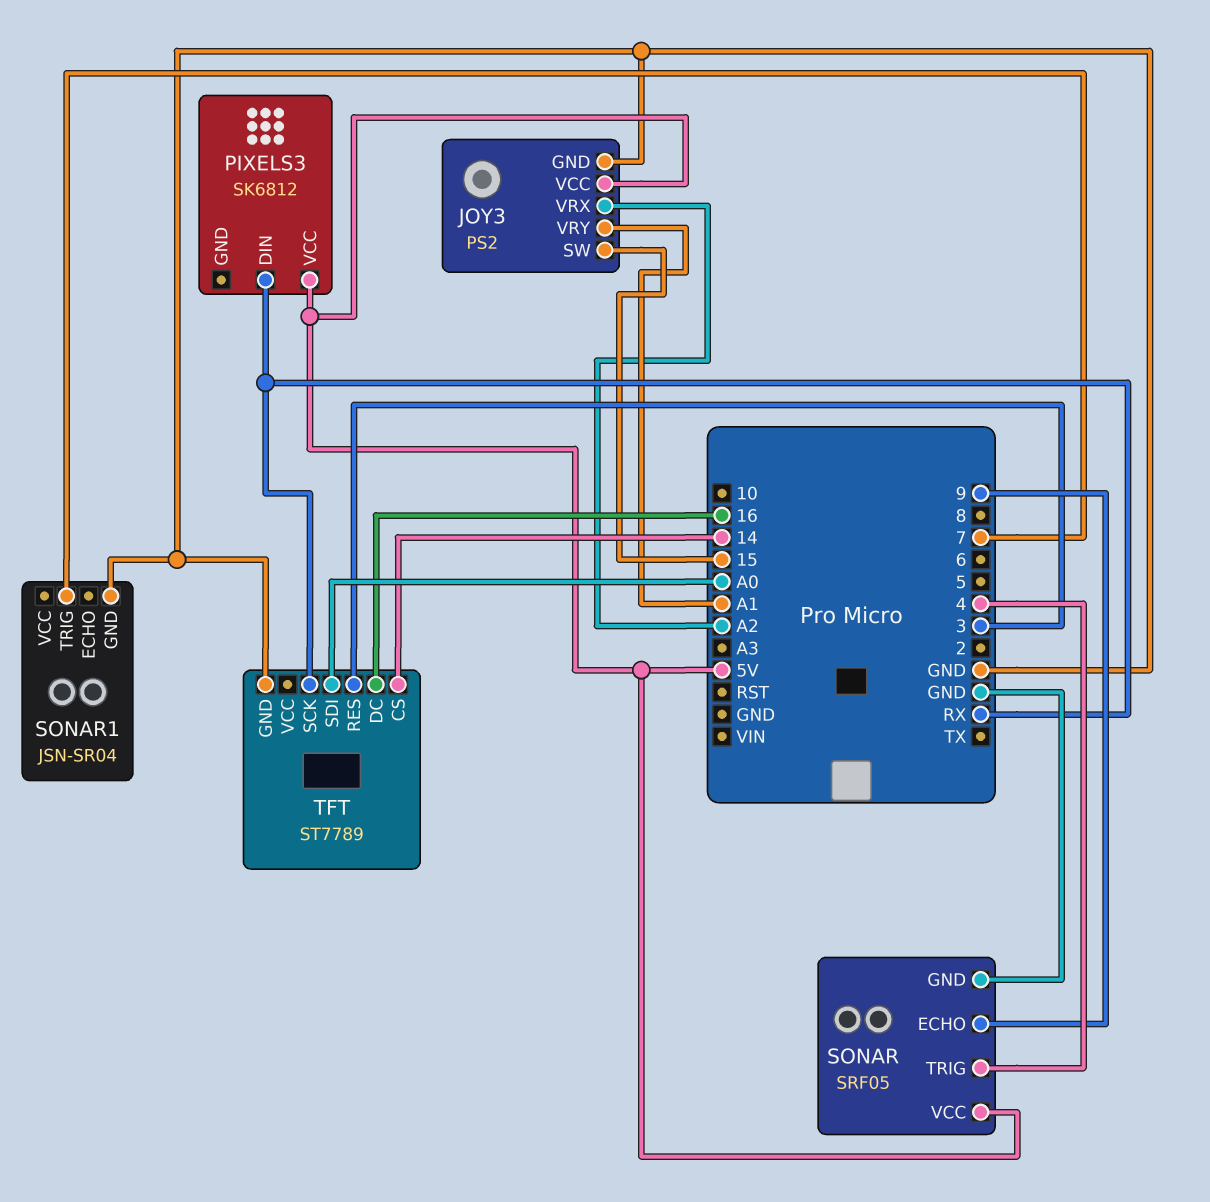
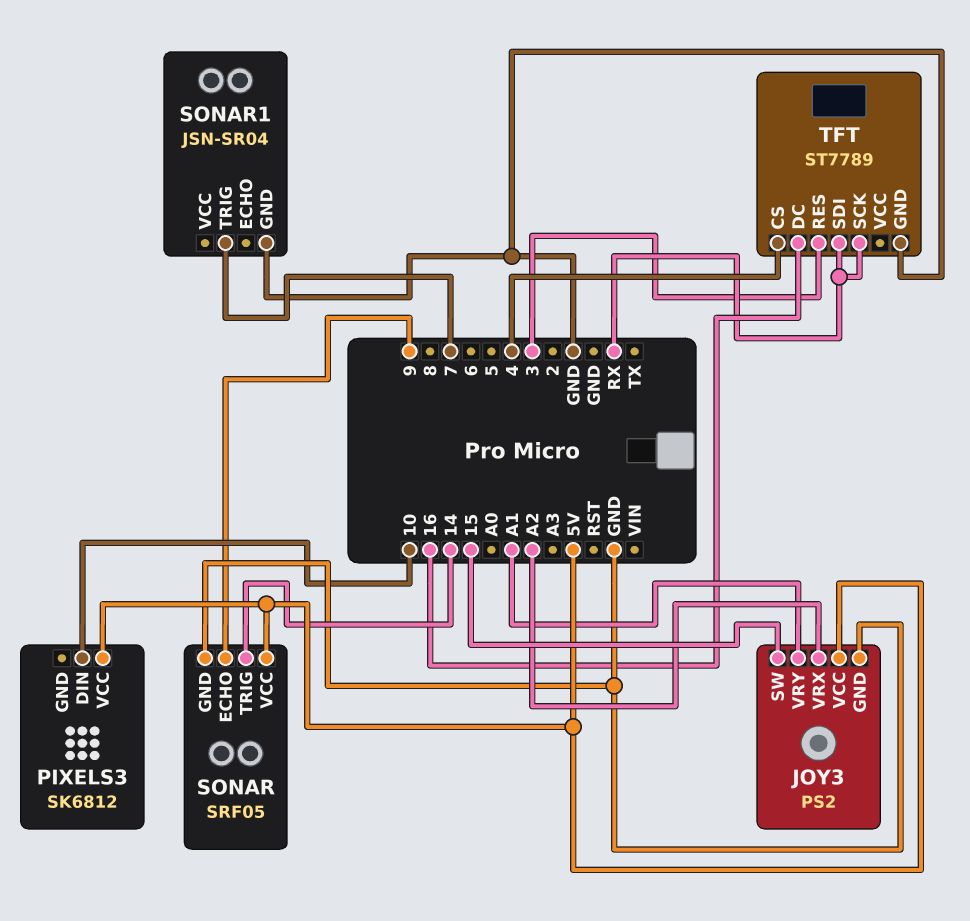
PIXELS3 pin DIN: RX -> 10
SONAR pin TRIG: 4 -> 14
TFT pin CS: 14 -> 4
TFT pin SDI: A0 -> RX

